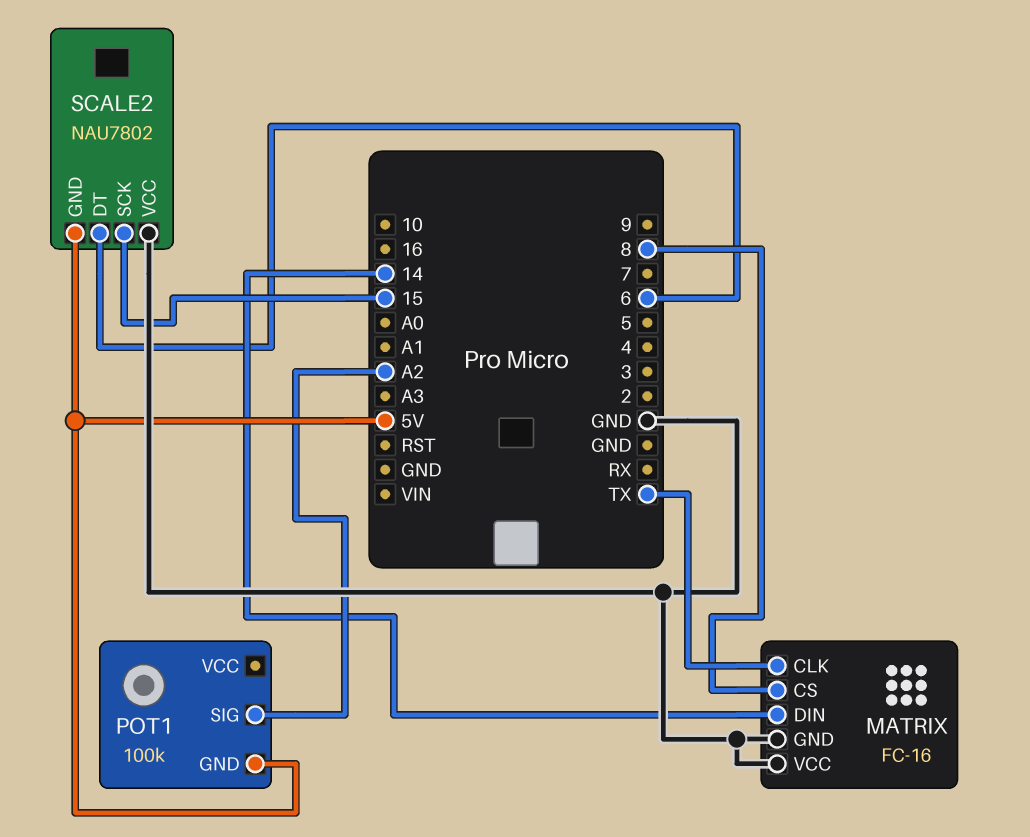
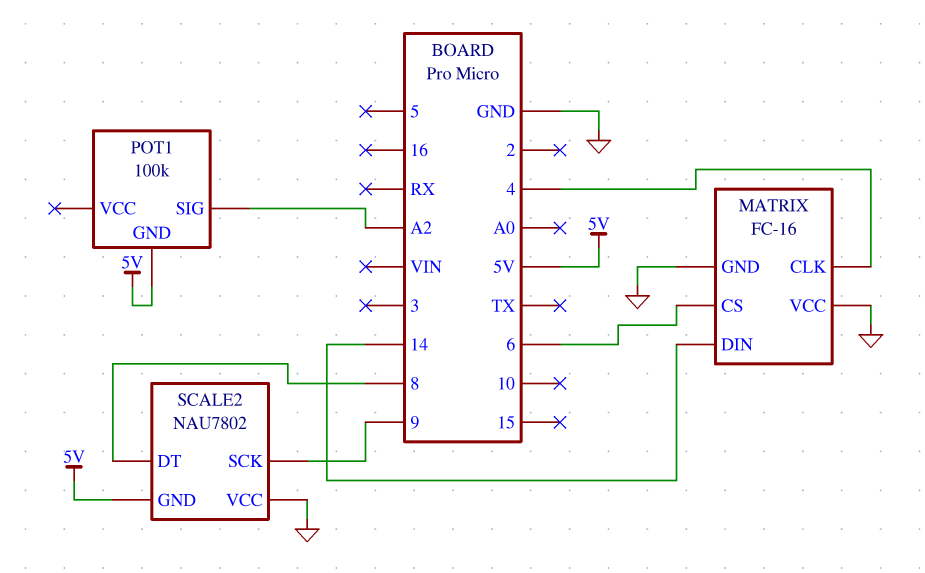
MATRIX pin CLK: TX -> 4
MATRIX pin CS: 8 -> 6
SCALE2 pin DT: 6 -> 8
SCALE2 pin SCK: 15 -> 9

